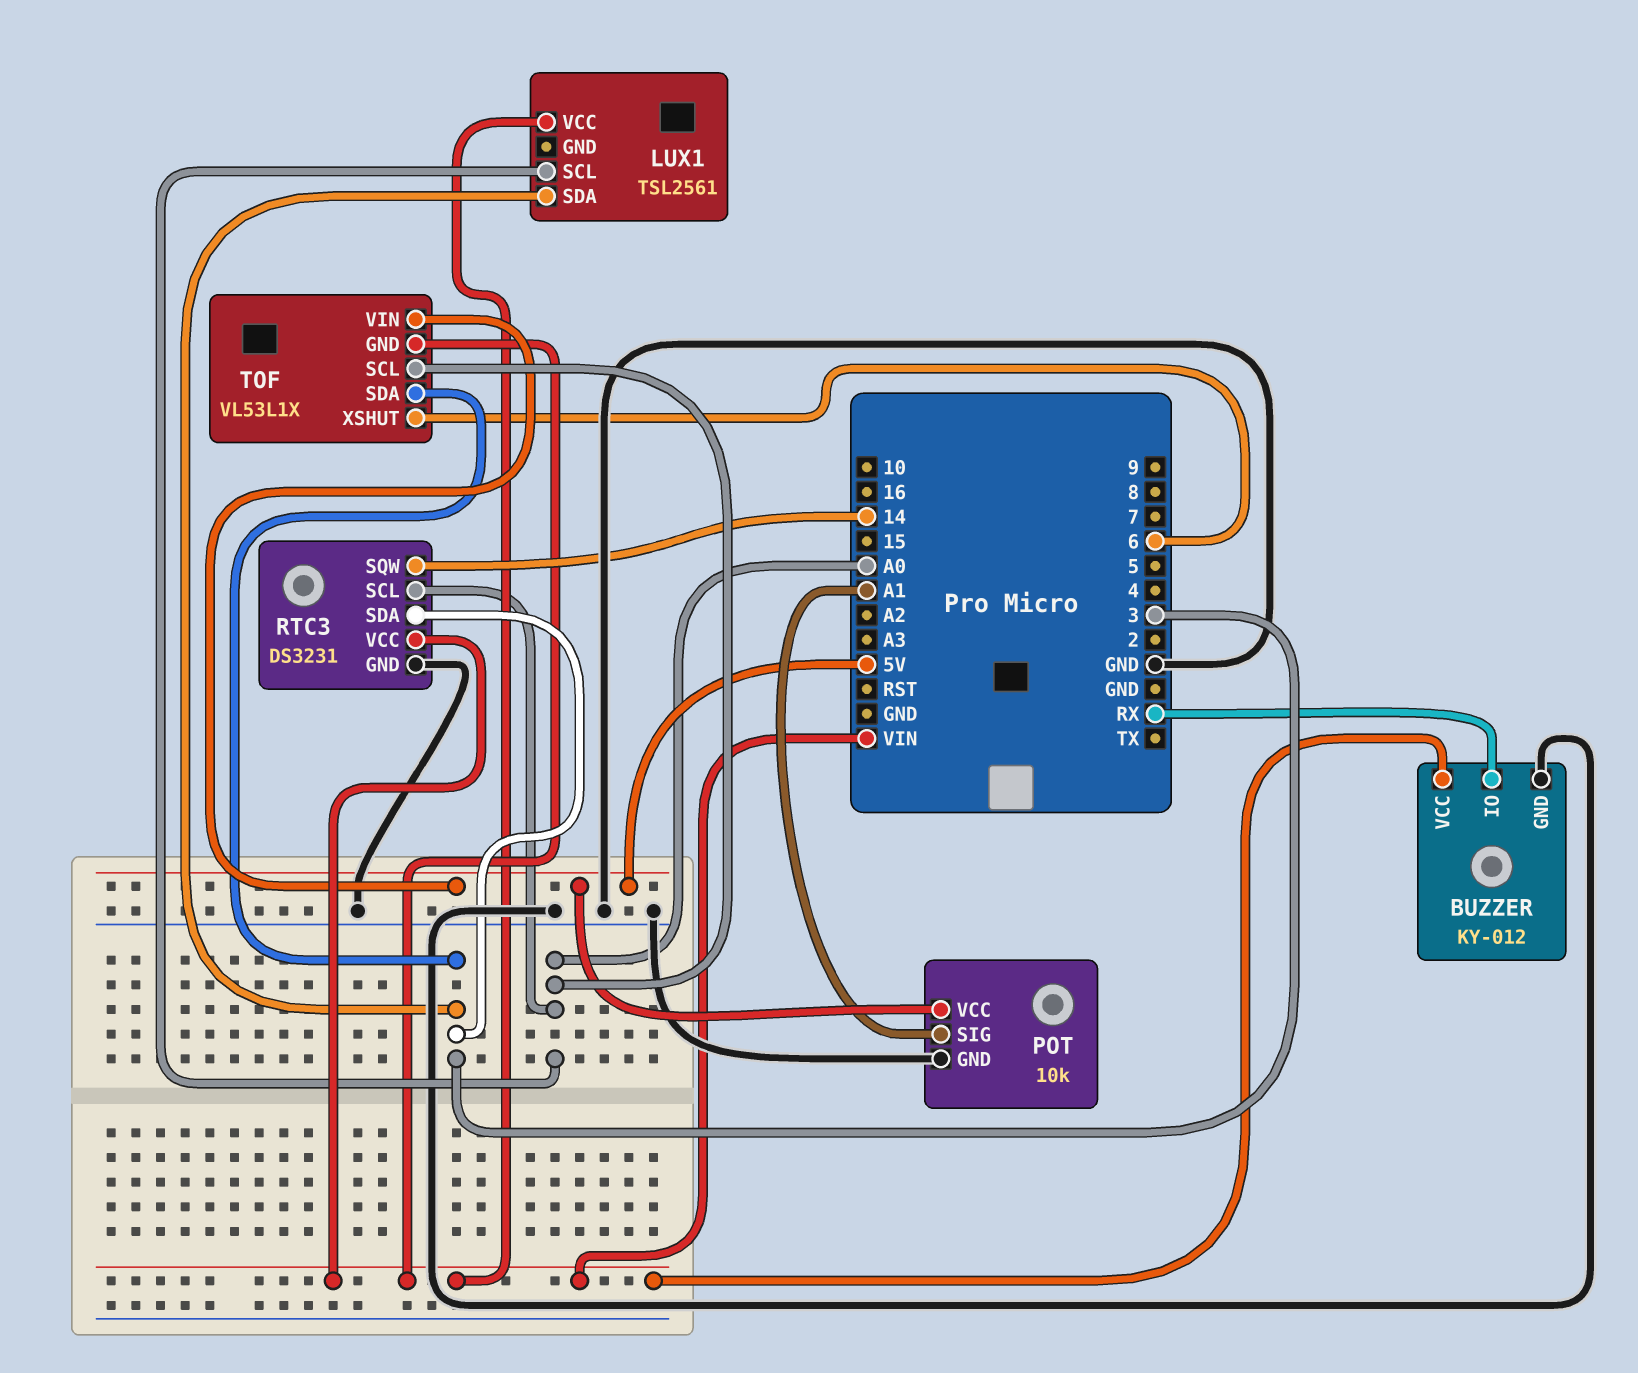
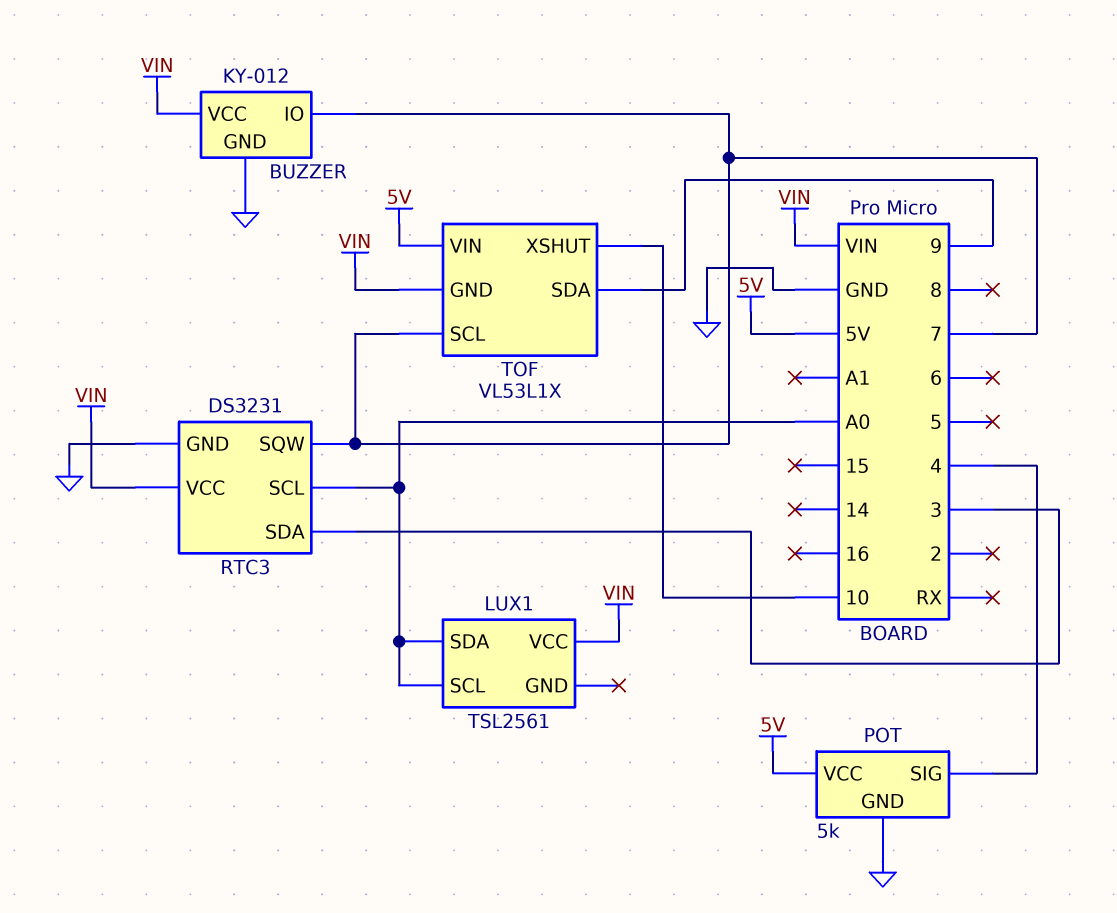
BUZZER pin IO: RX -> 7
LUX1 pin SDA: 3 -> A0
POT: 10k -> 5k
POT pin SIG: A1 -> 4
RTC3 pin SQW: 14 -> 7
TOF pin SCL: A0 -> 7
TOF pin SDA: 3 -> 9
TOF pin XSHUT: 6 -> 10

